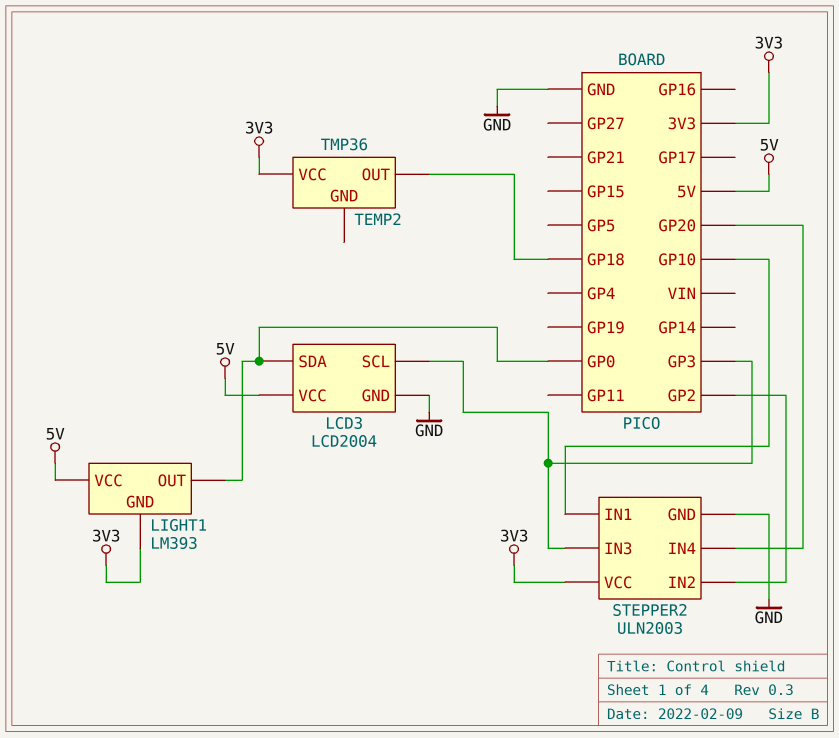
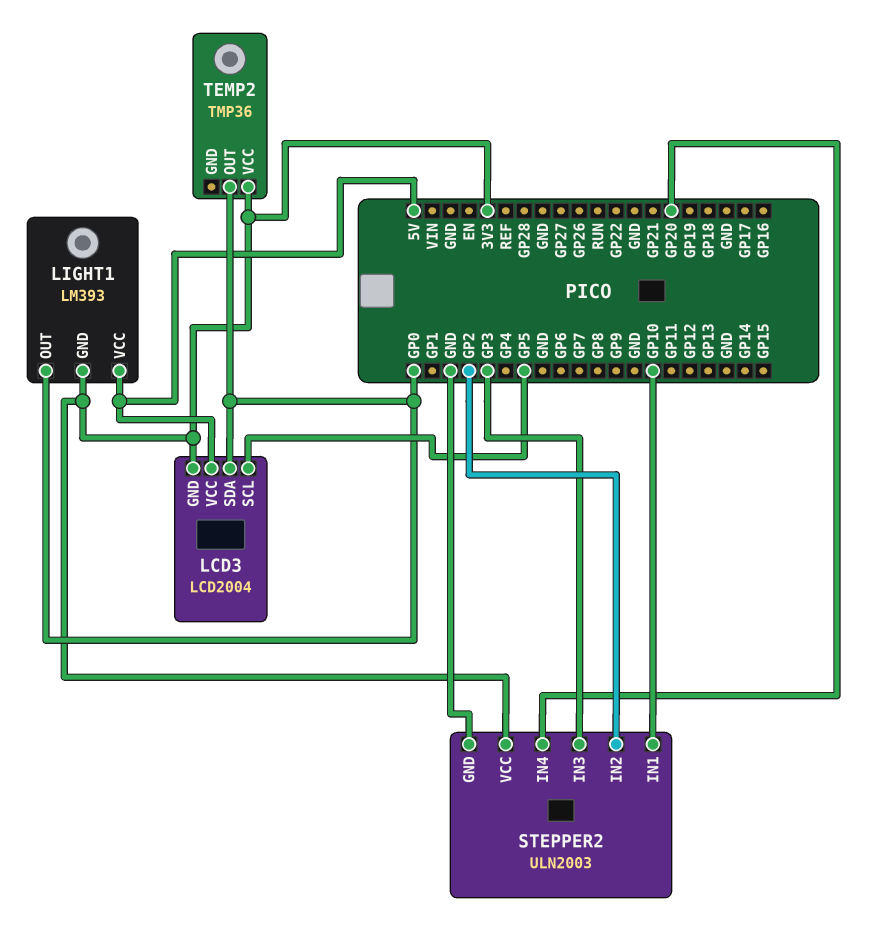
LCD3 pin GND: GND -> 3V3
LCD3 pin SCL: GP3 -> GP5
TEMP2 pin OUT: GP18 -> GP0

